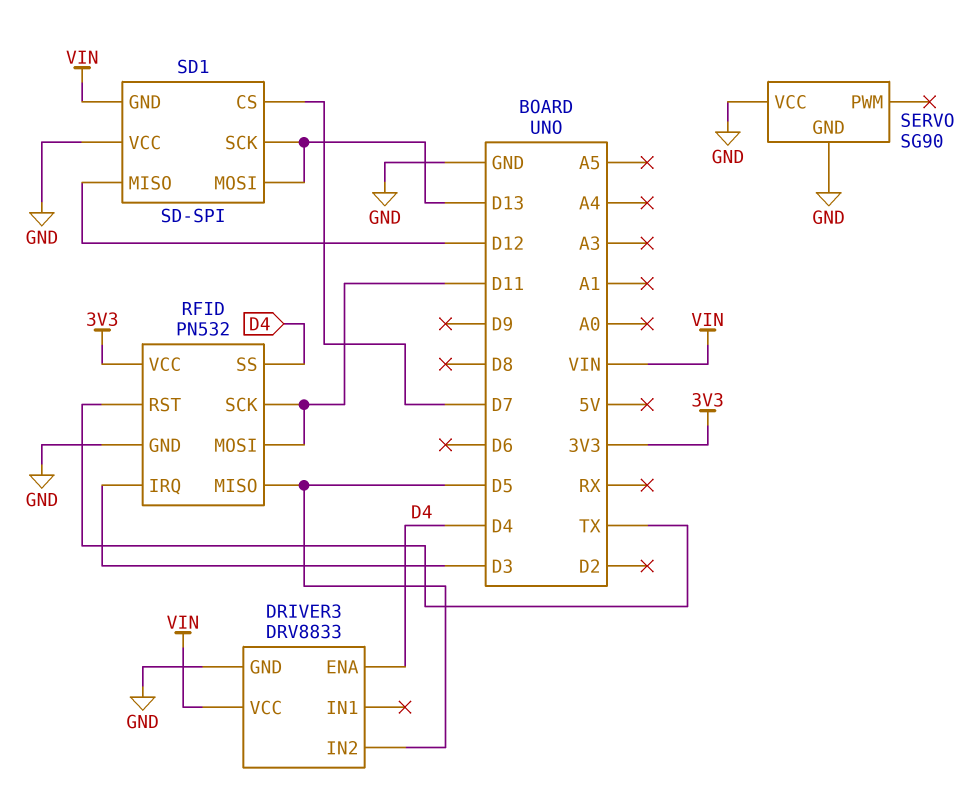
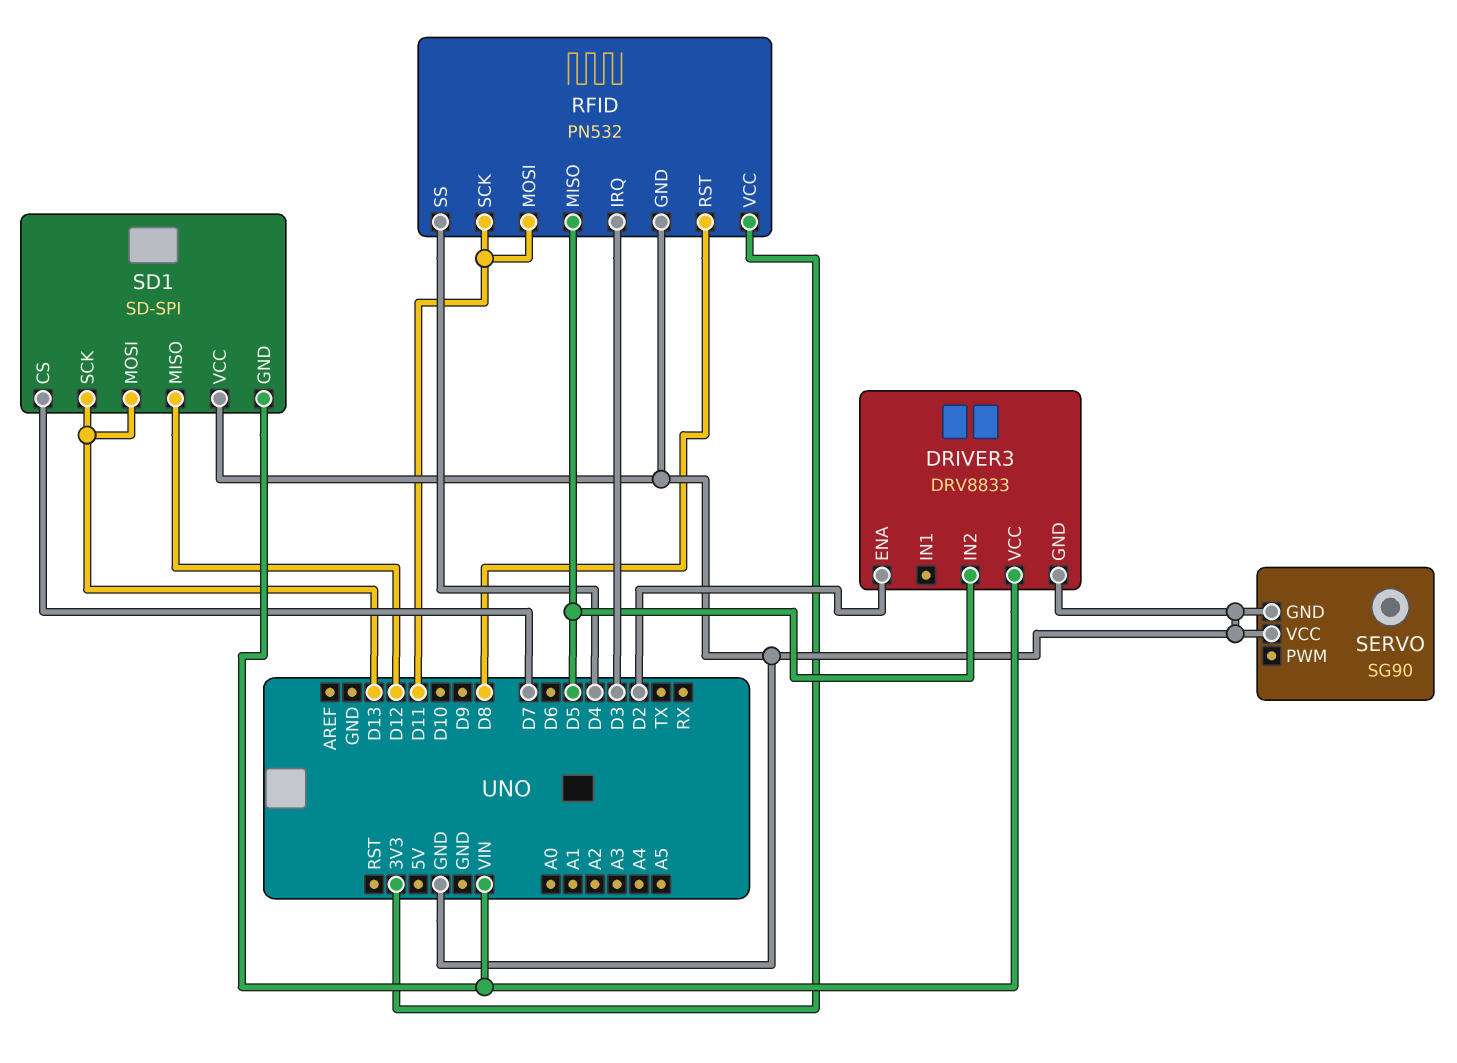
DRIVER3 pin ENA: D4 -> D2
RFID pin RST: TX -> D8

